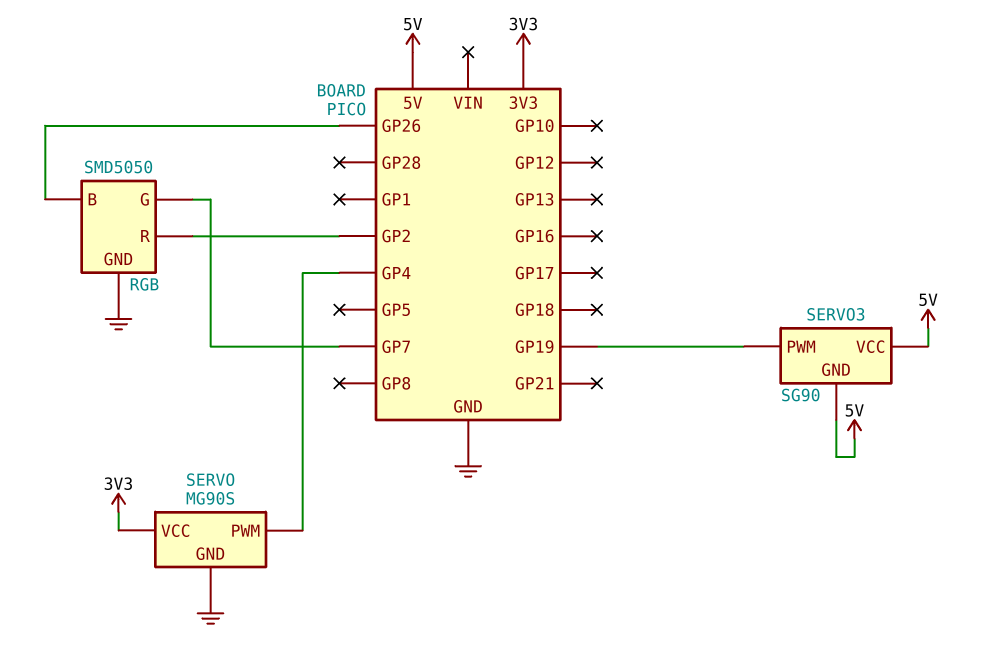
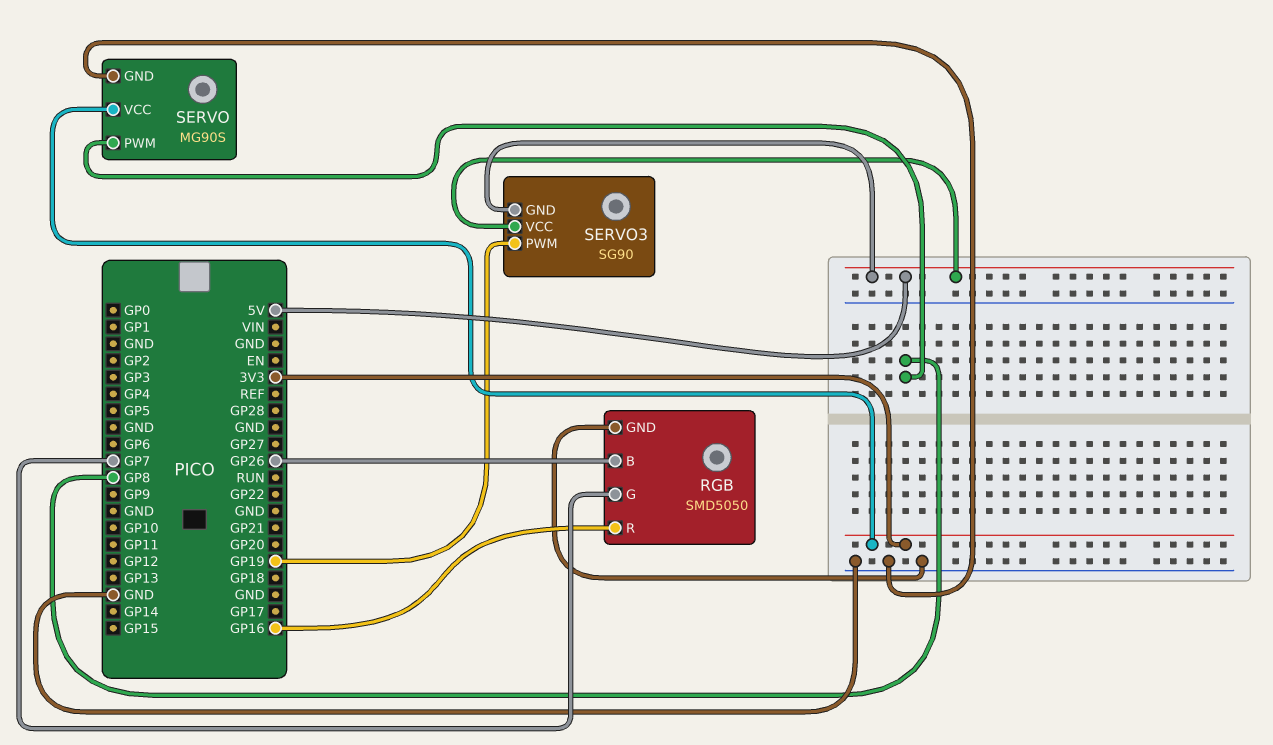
RGB pin R: GP2 -> GP16
SERVO pin PWM: GP4 -> GP8

